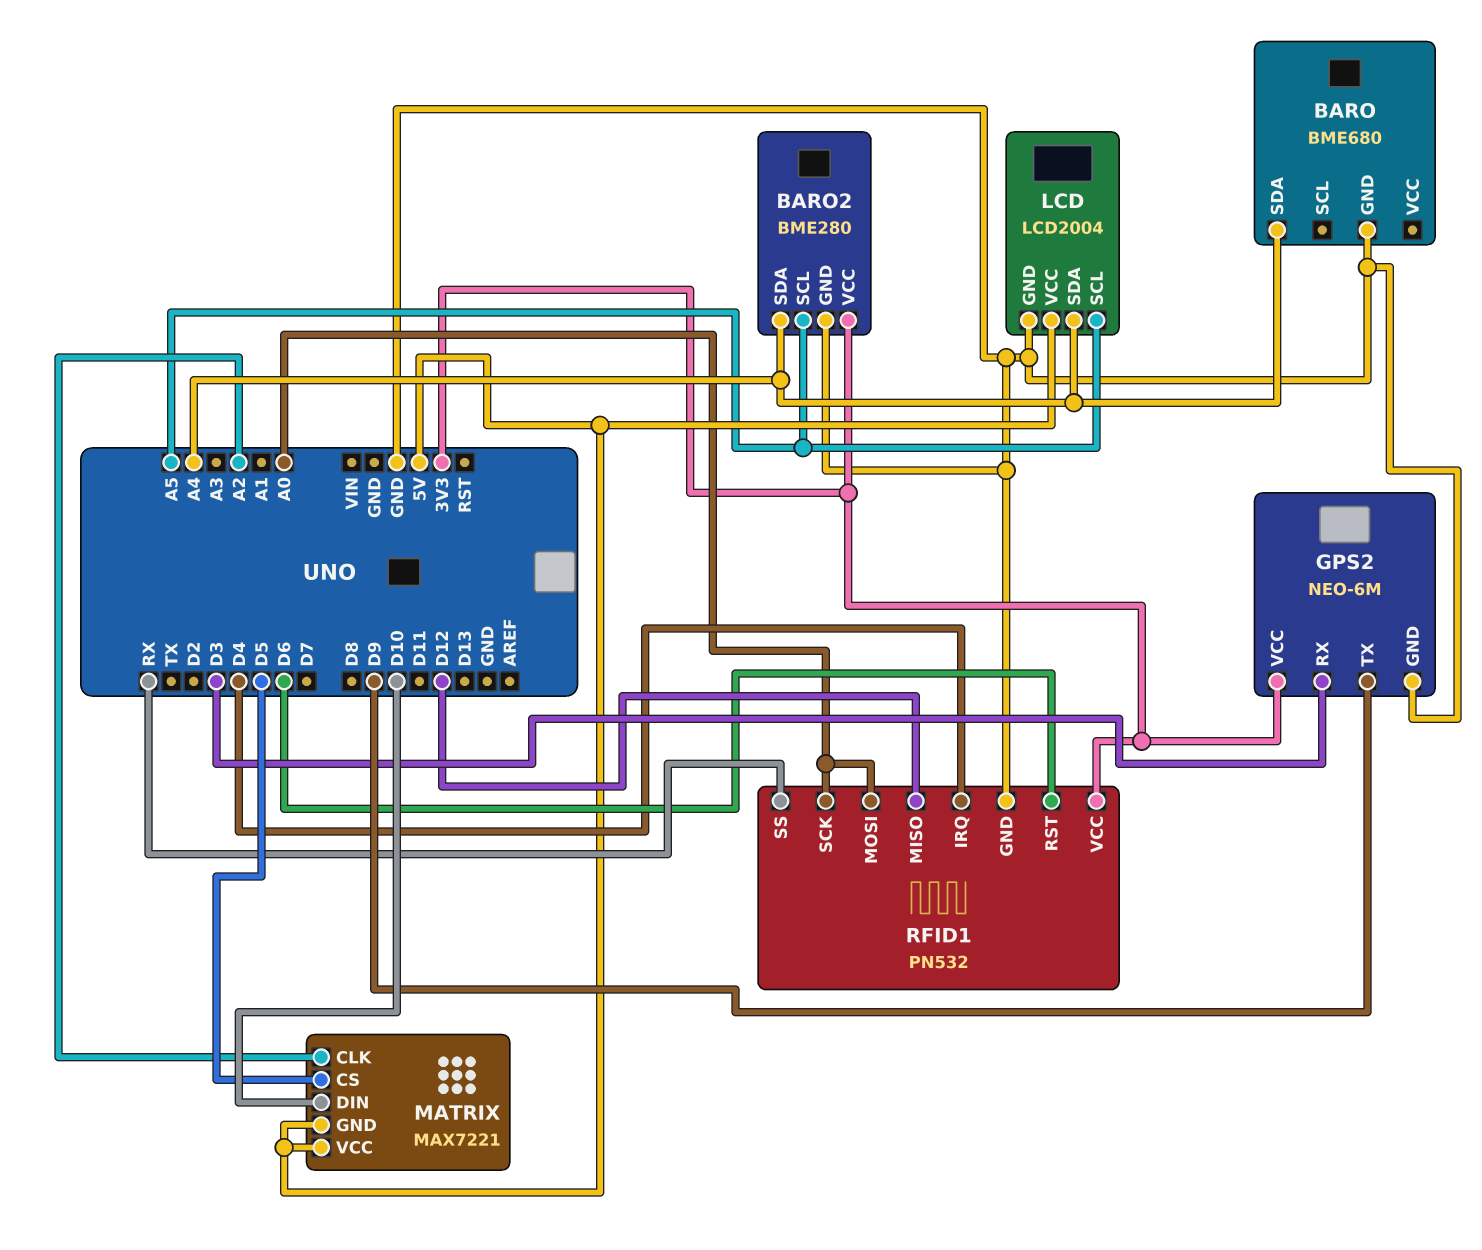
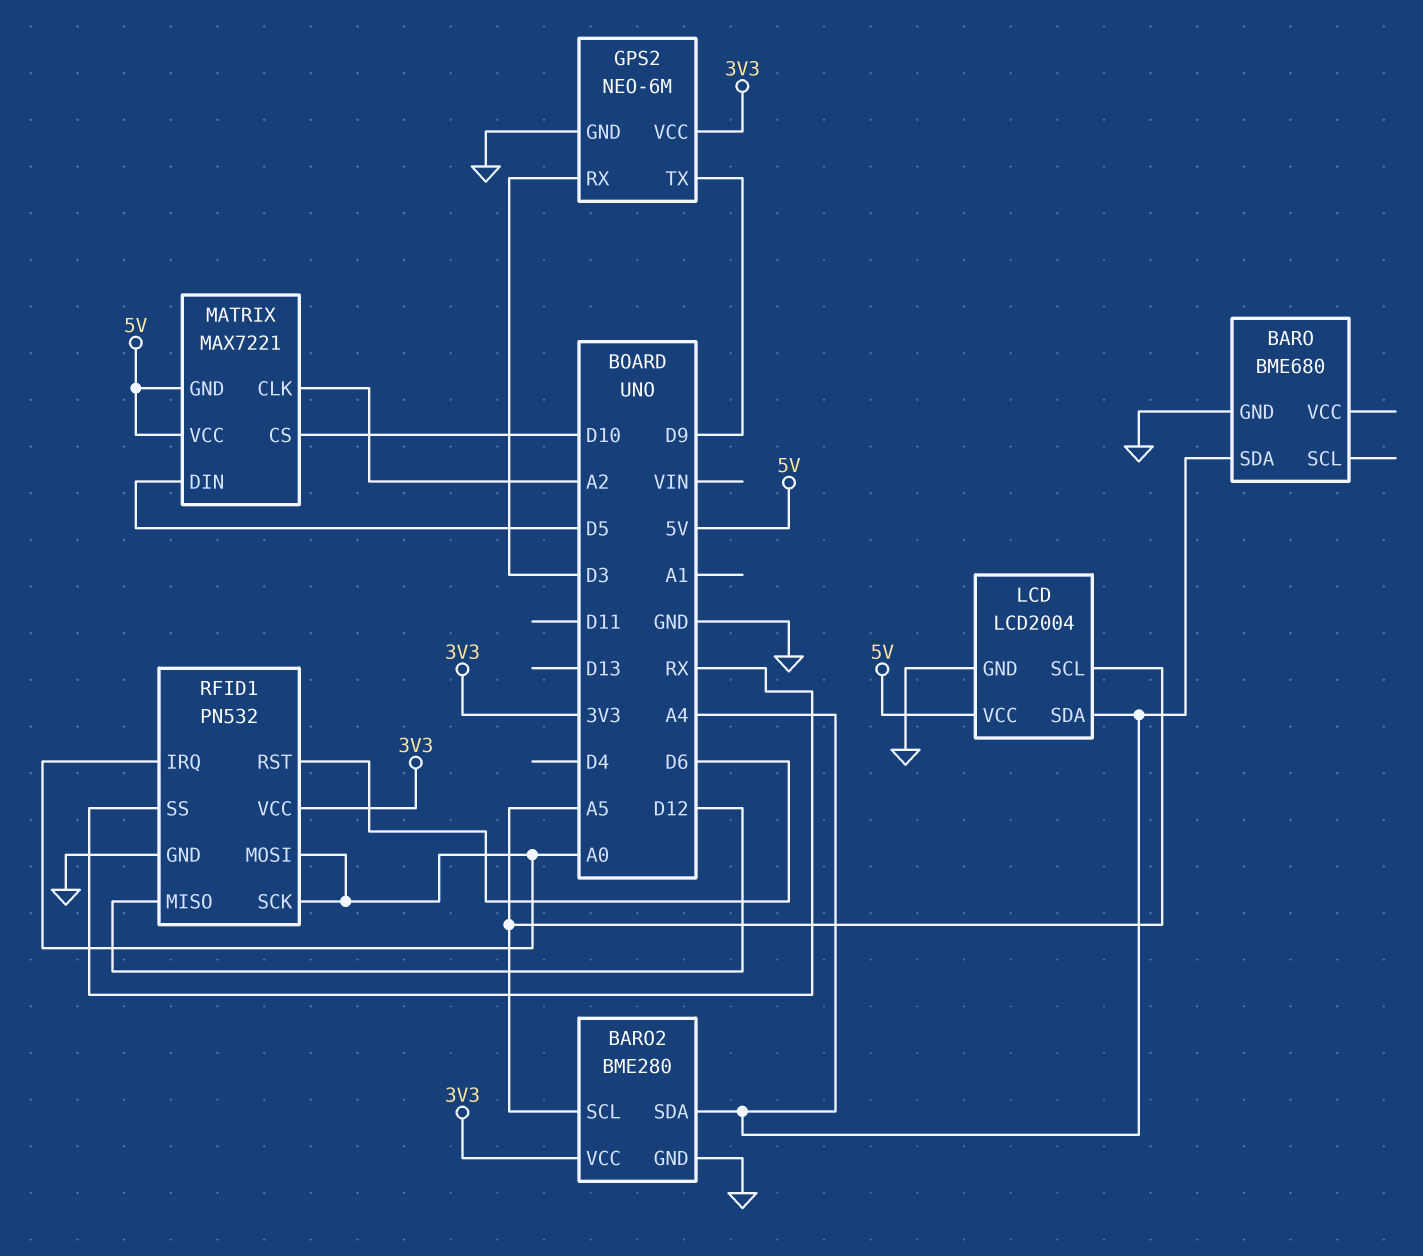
MATRIX pin CS: D5 -> D10
MATRIX pin DIN: D10 -> D5
RFID1 pin IRQ: D4 -> A0

